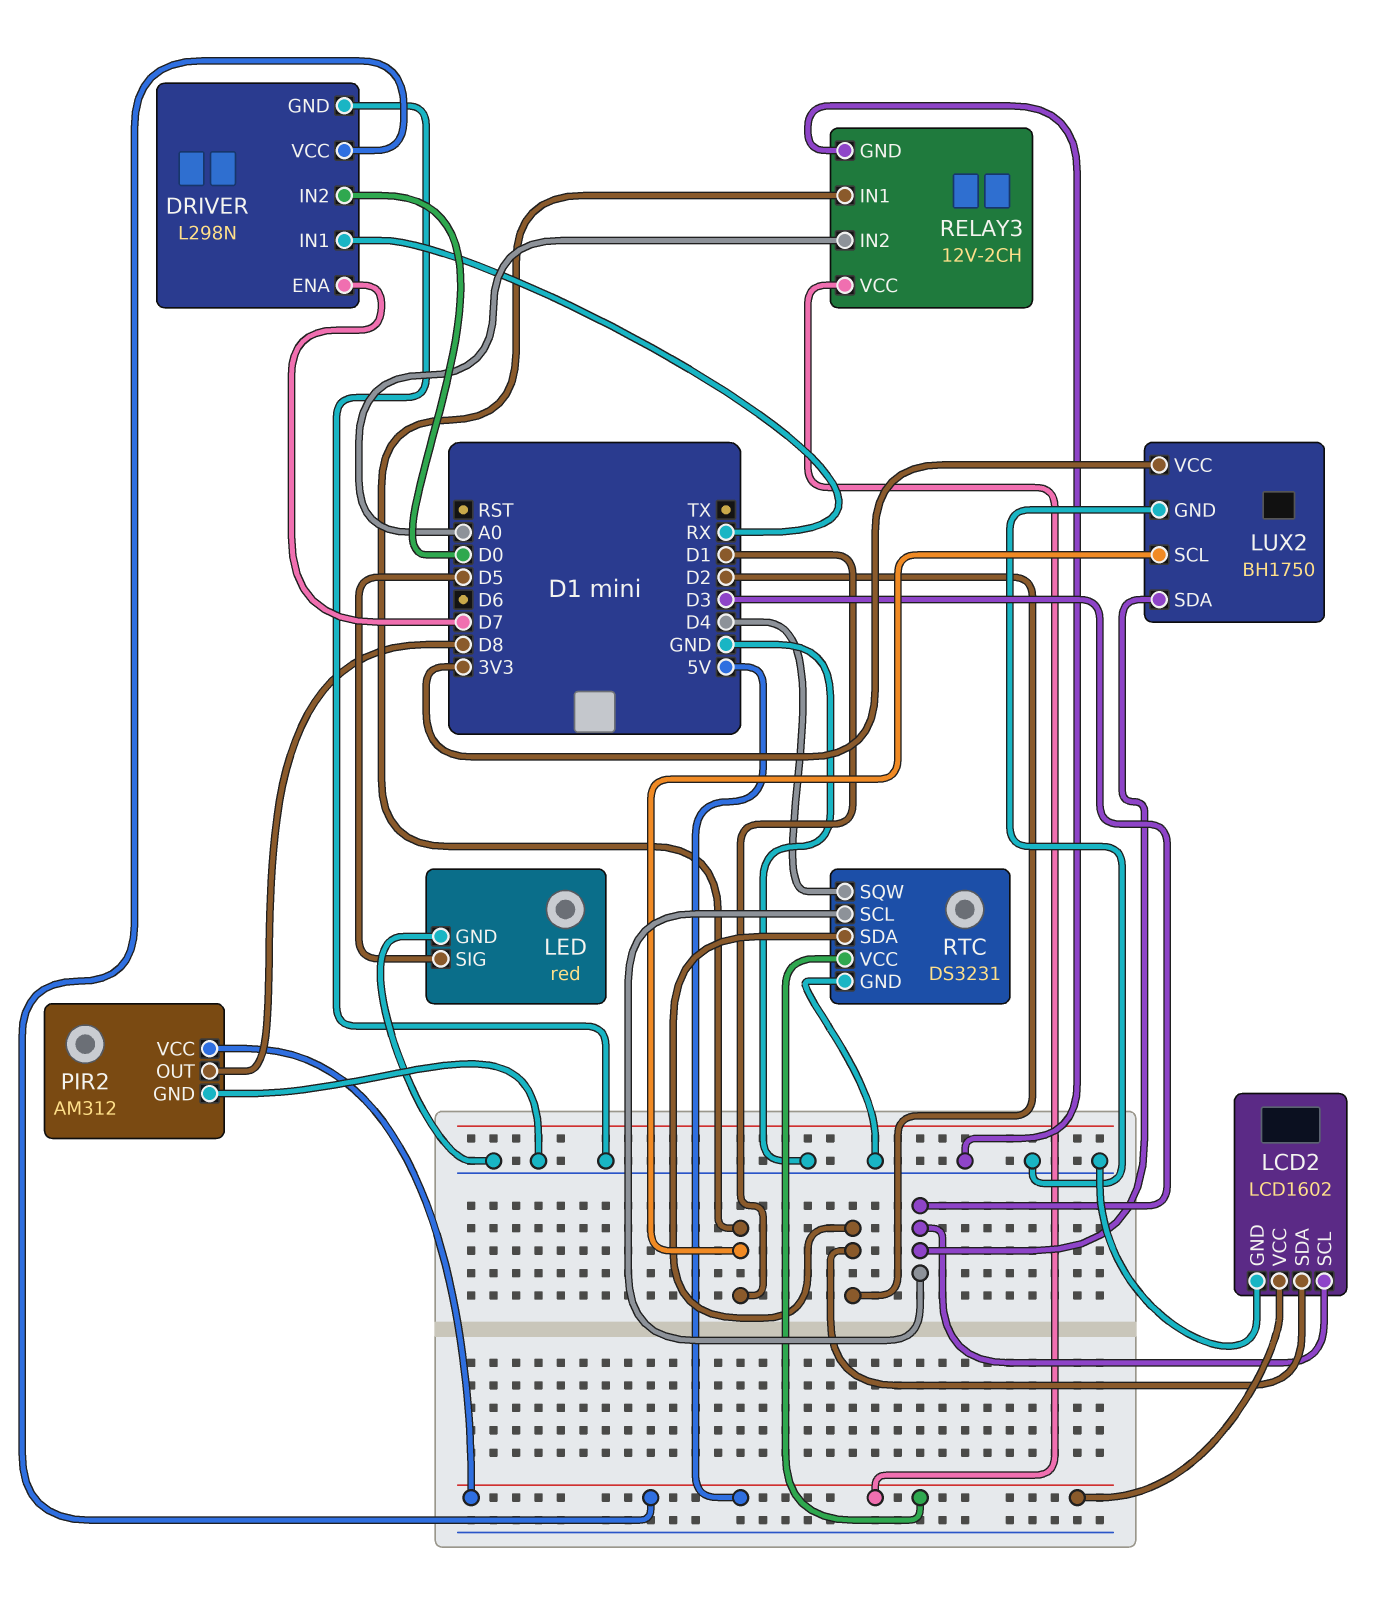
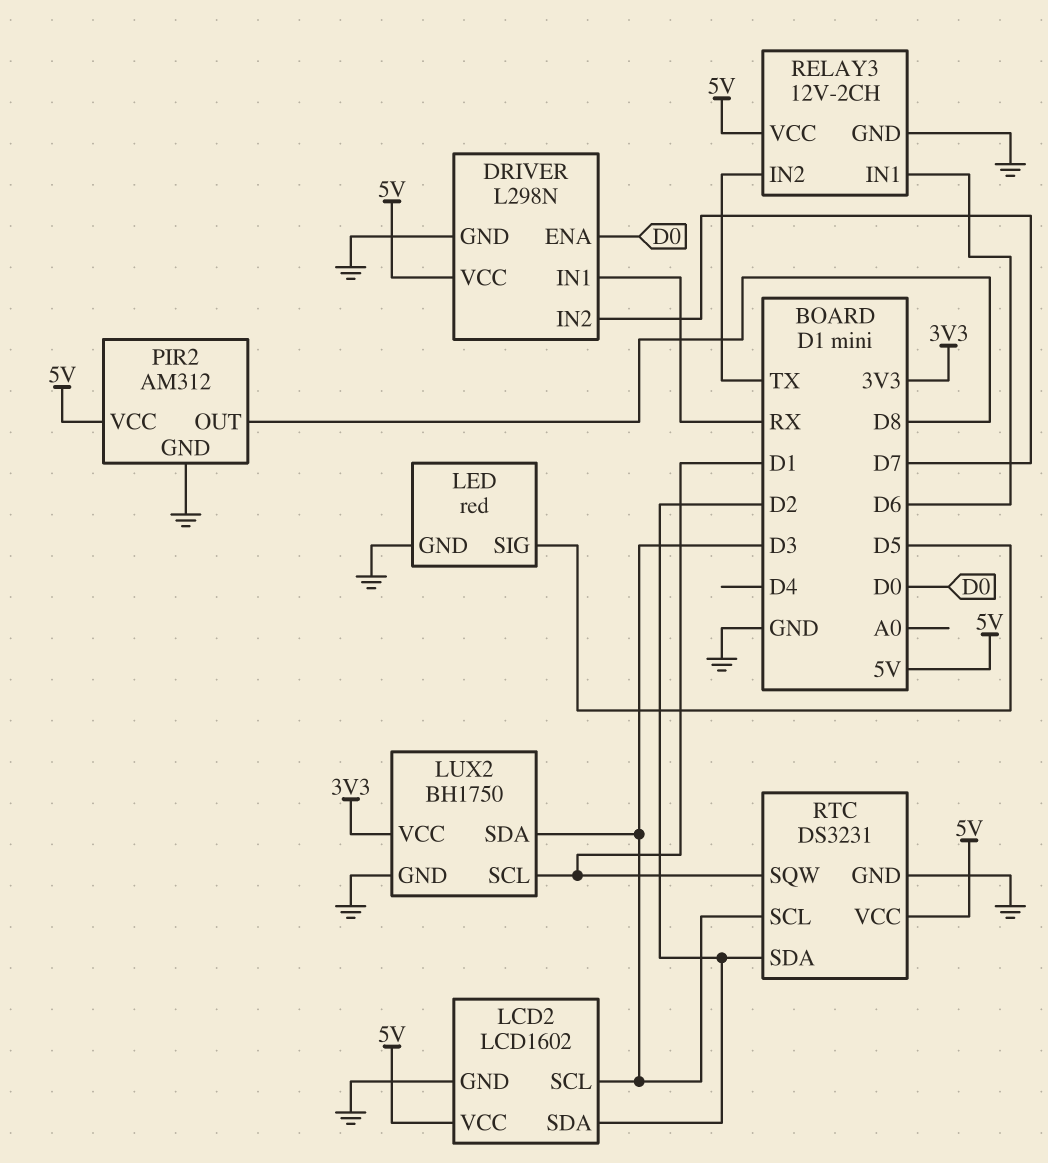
DRIVER pin ENA: D7 -> D0
DRIVER pin IN2: D0 -> D7
RELAY3 pin IN1: D1 -> D6
RELAY3 pin IN2: A0 -> TX
RTC pin SQW: D4 -> D1

